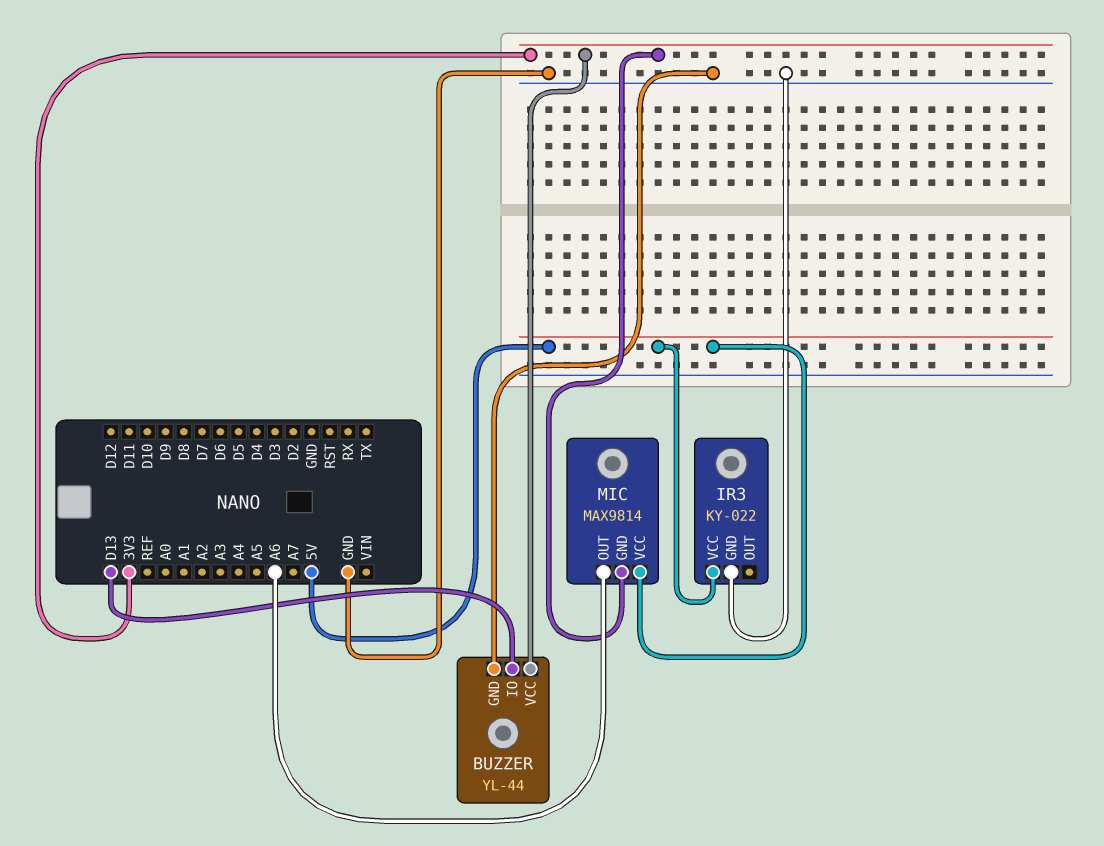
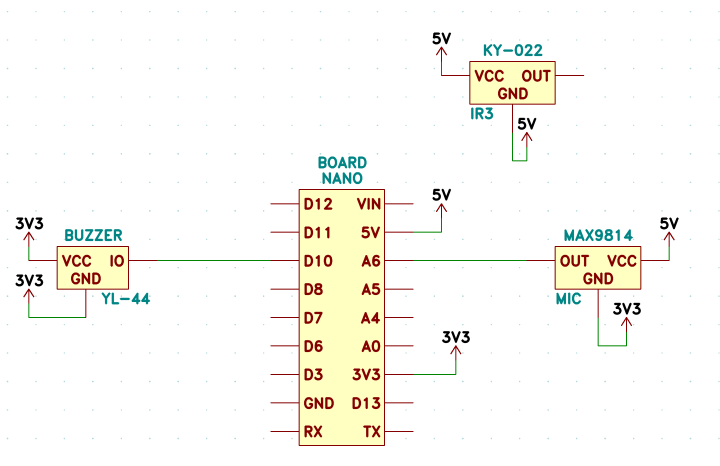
BUZZER pin GND: GND -> 3V3
BUZZER pin IO: D13 -> D10
IR3 pin GND: GND -> 5V

